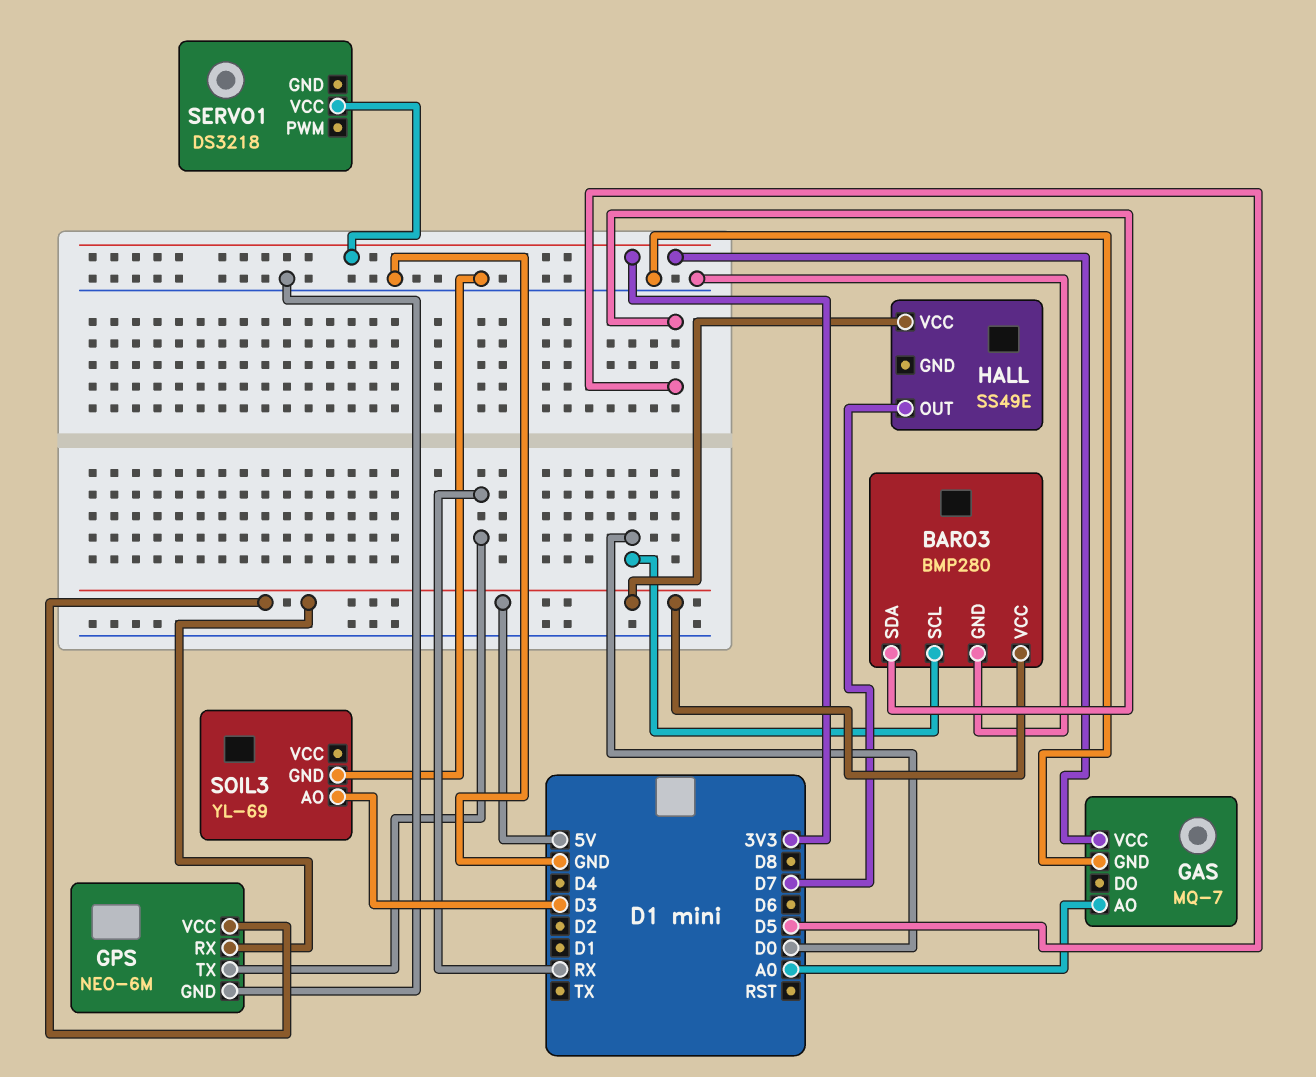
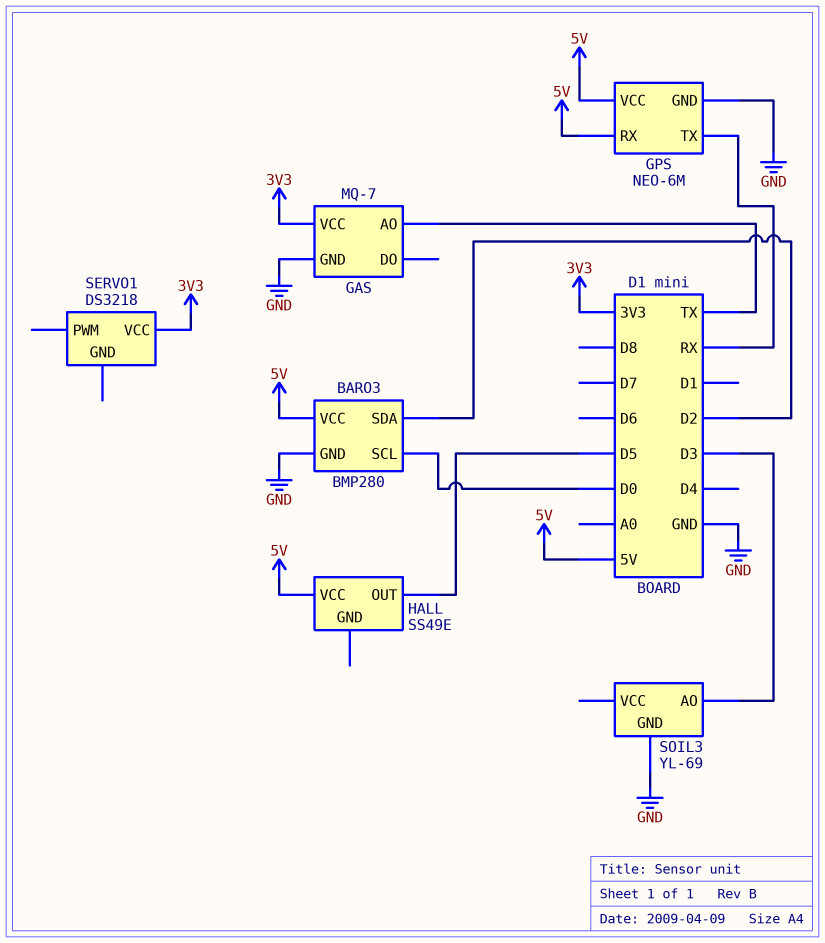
BARO3 pin SDA: D5 -> D2
GAS pin AO: A0 -> TX
HALL pin OUT: D7 -> D5

